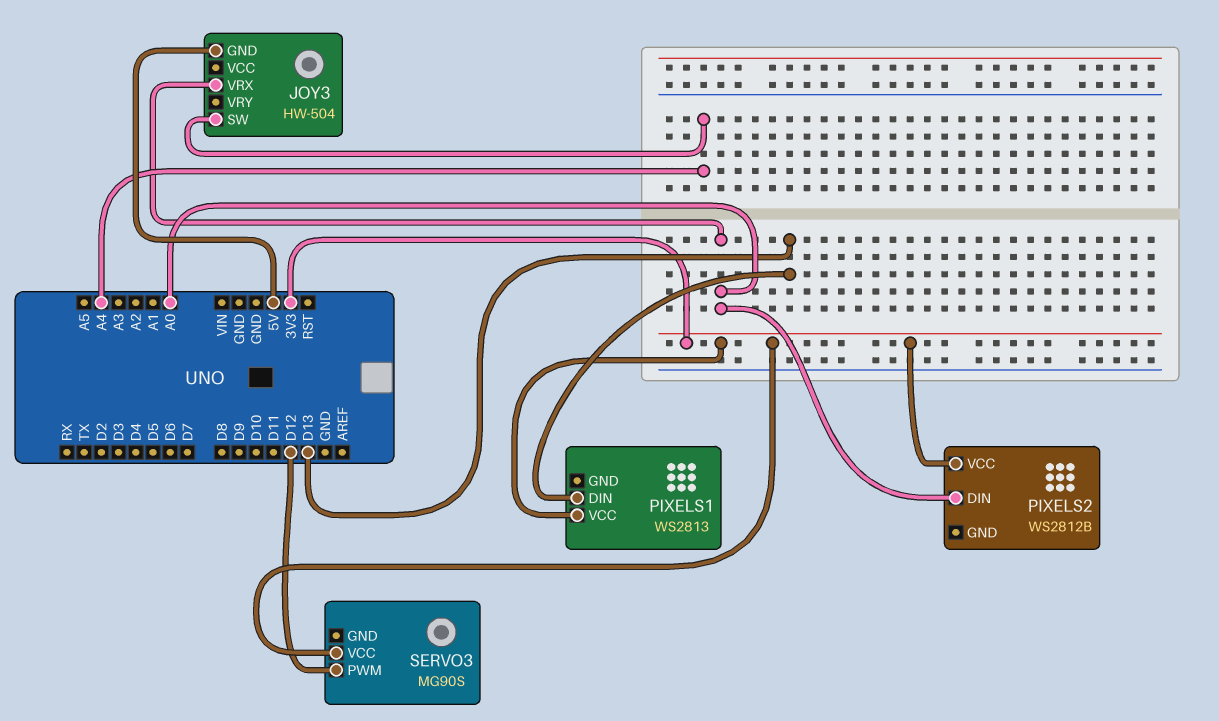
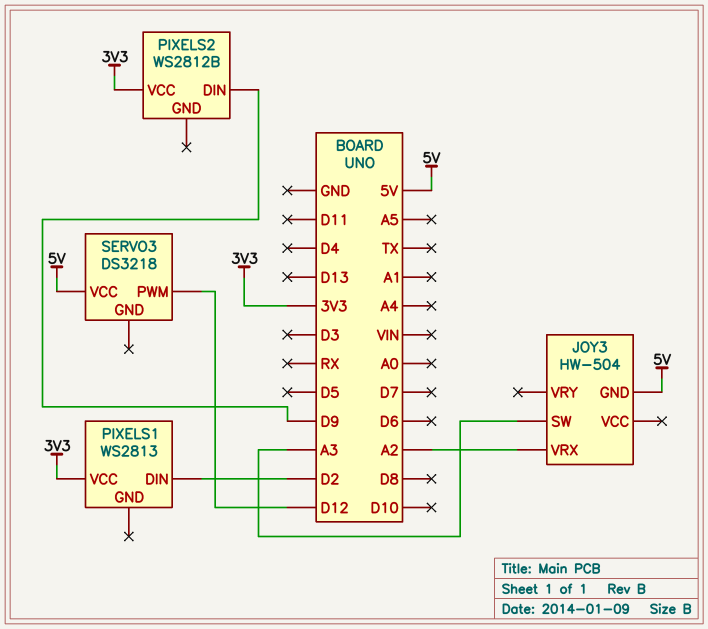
JOY3 pin SW: A4 -> A3
JOY3 pin VRX: A0 -> A2
PIXELS1 pin DIN: D13 -> D2
PIXELS2 pin DIN: A0 -> D9
SERVO3: MG90S -> DS3218
SERVO3 pin VCC: 3V3 -> 5V

